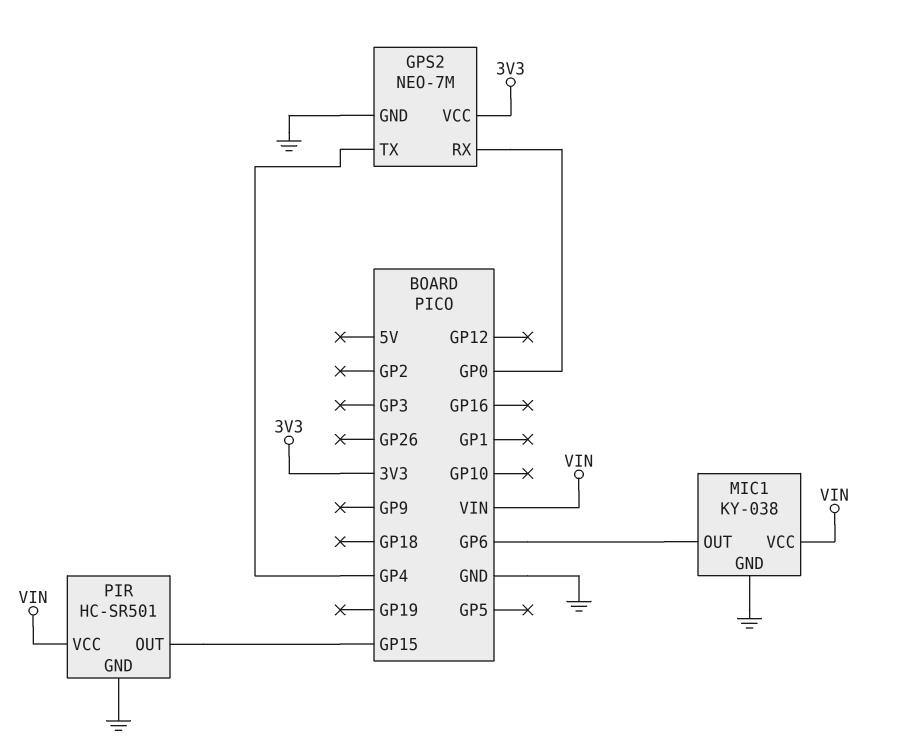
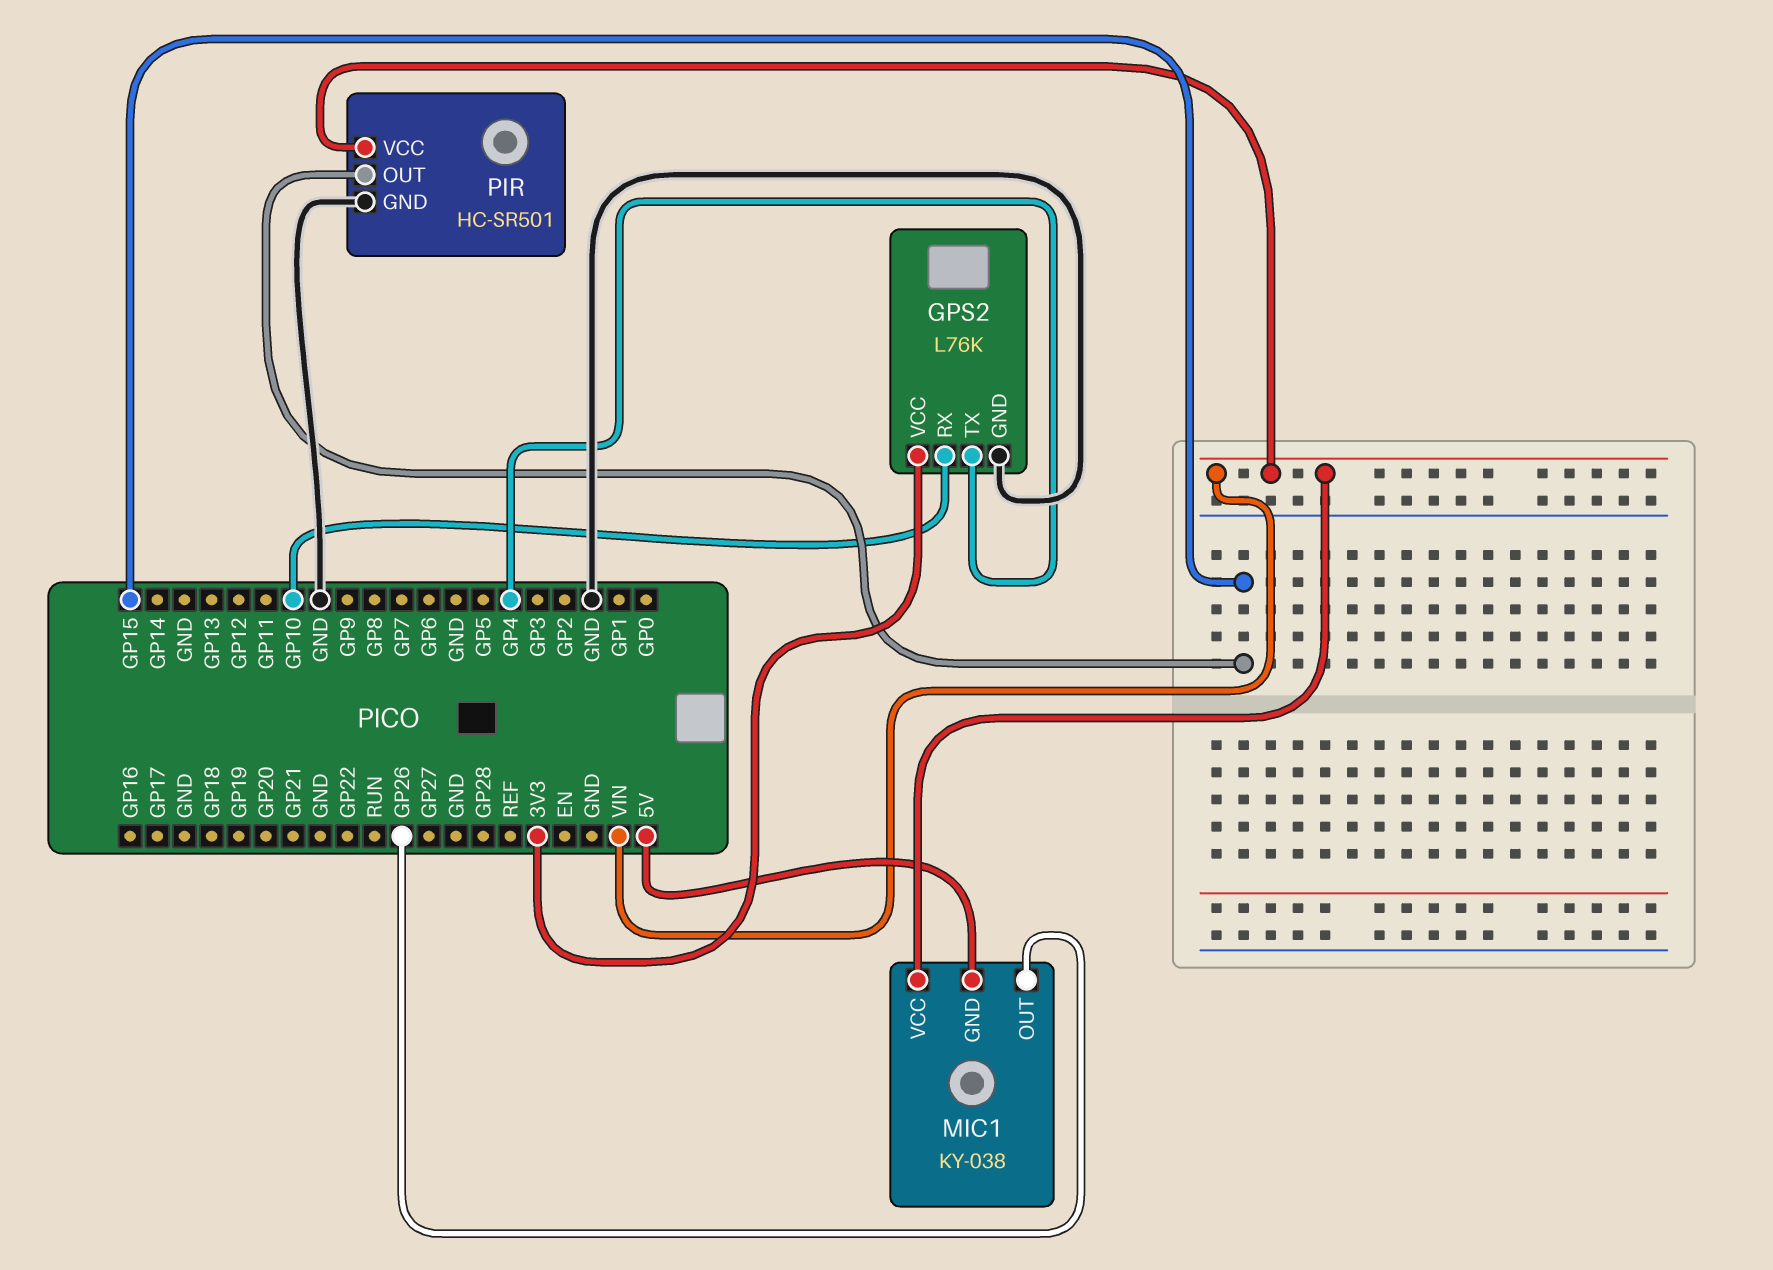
GPS2: NEO-7M -> L76K
GPS2 pin RX: GP0 -> GP10
MIC1 pin GND: GND -> 5V
MIC1 pin OUT: GP6 -> GP26

